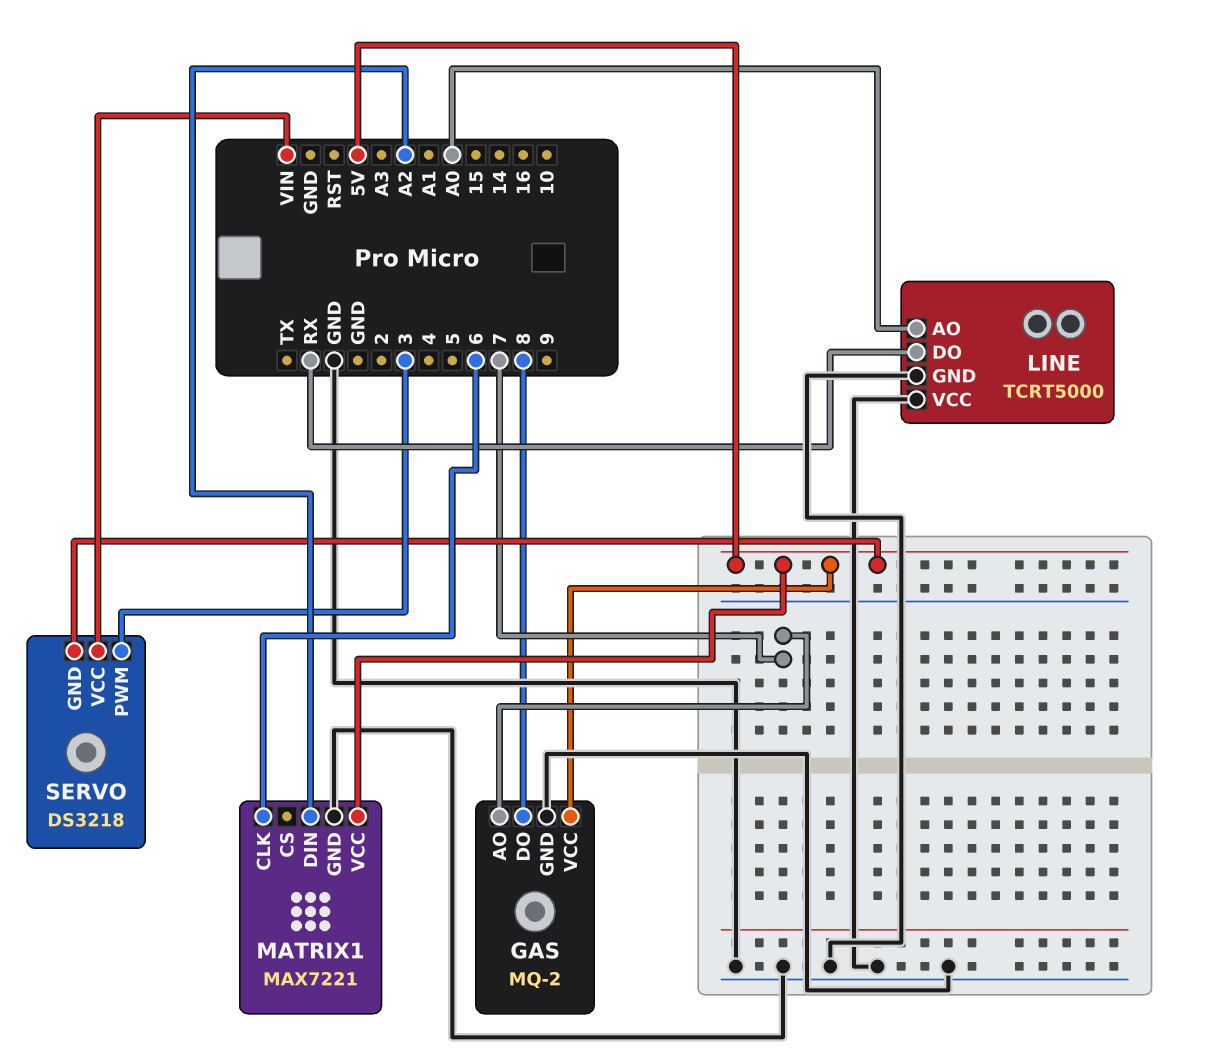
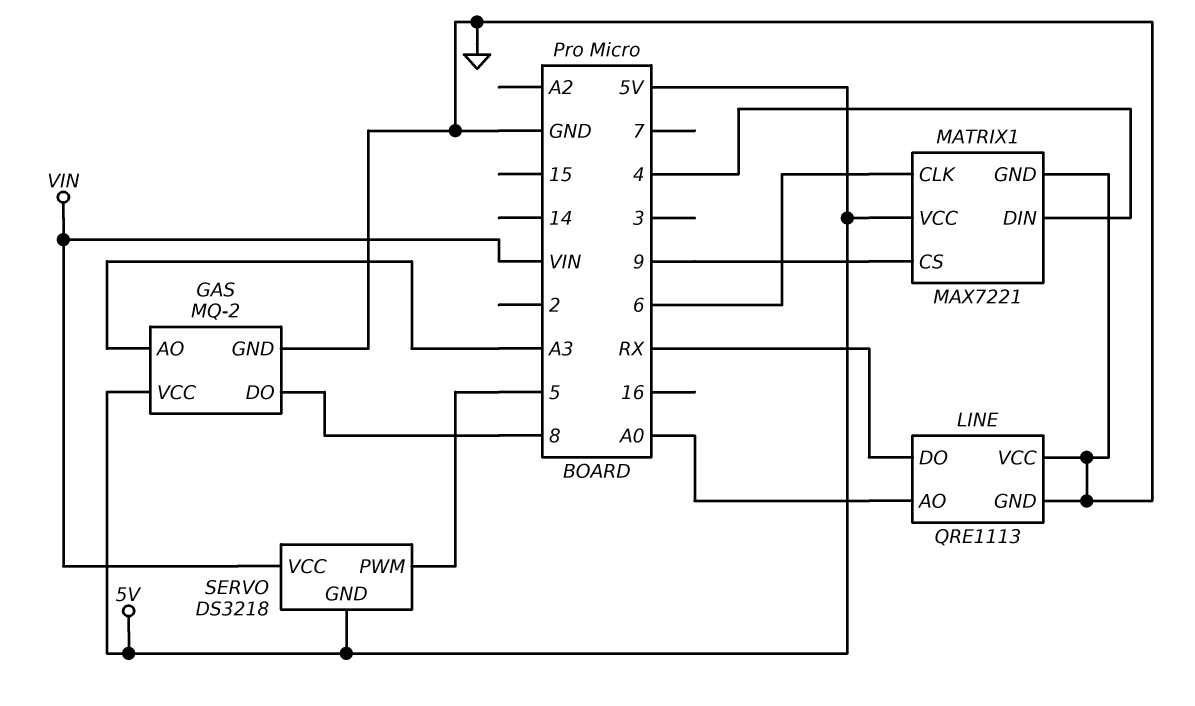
GAS pin AO: 7 -> A3
LINE: TCRT5000 -> QRE1113
MATRIX1 pin CS: none -> 9
MATRIX1 pin DIN: A2 -> 4
SERVO pin PWM: 3 -> 5

